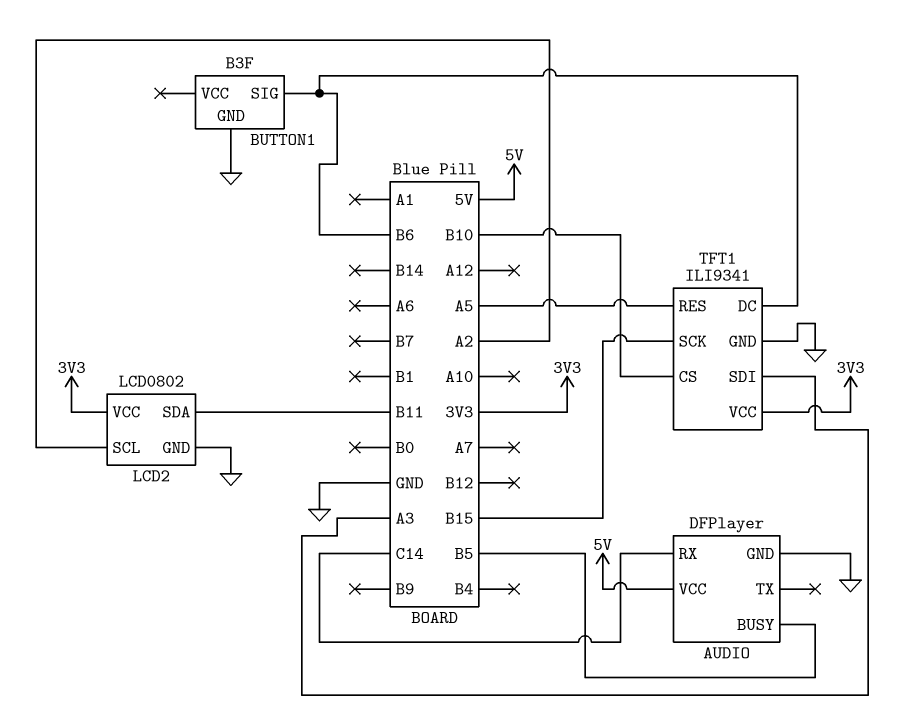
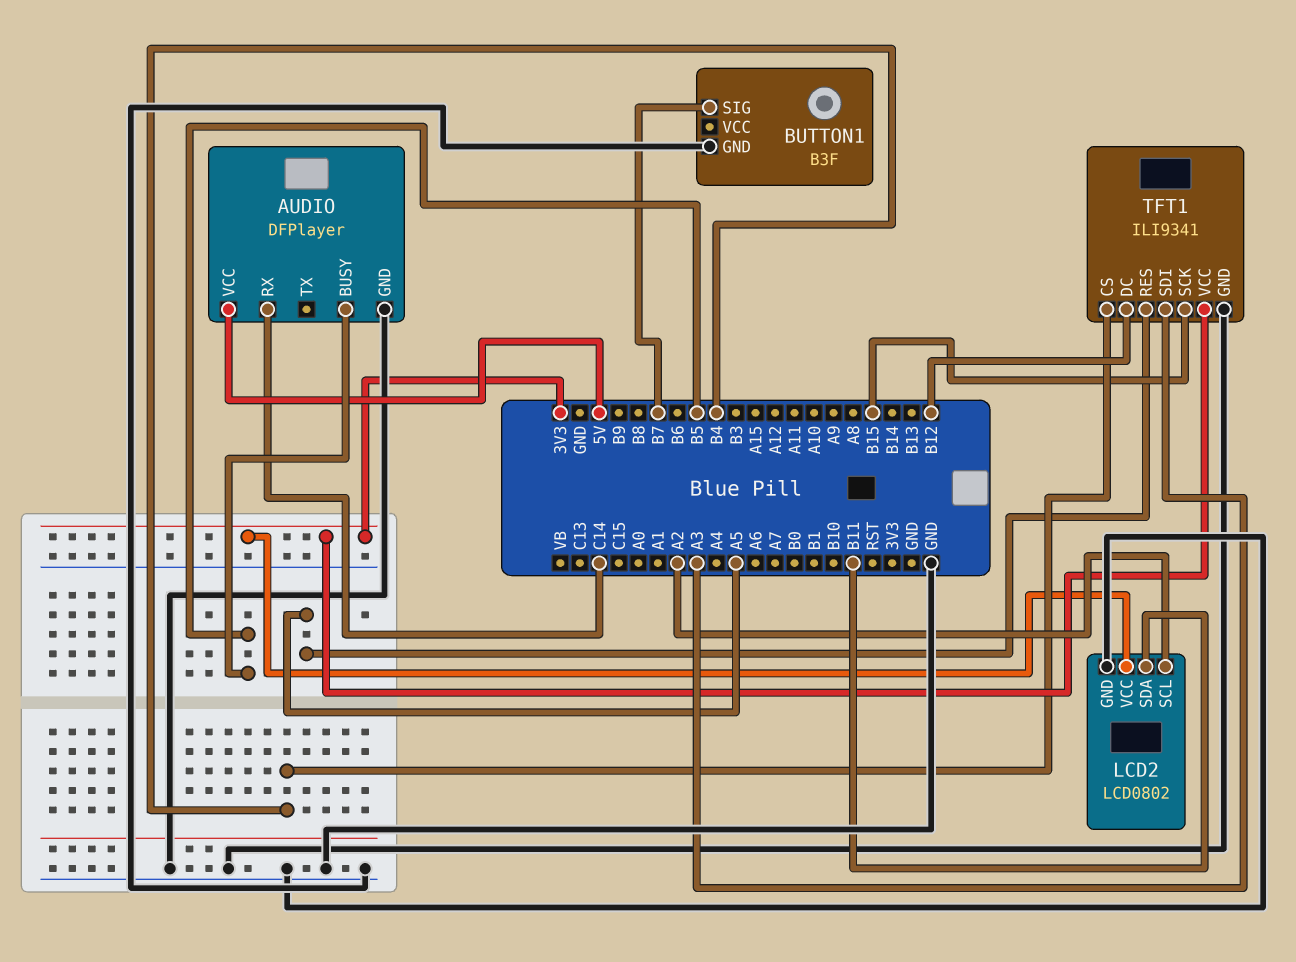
BUTTON1 pin SIG: B6 -> B7
TFT1 pin CS: B10 -> B4
TFT1 pin DC: B6 -> B12

